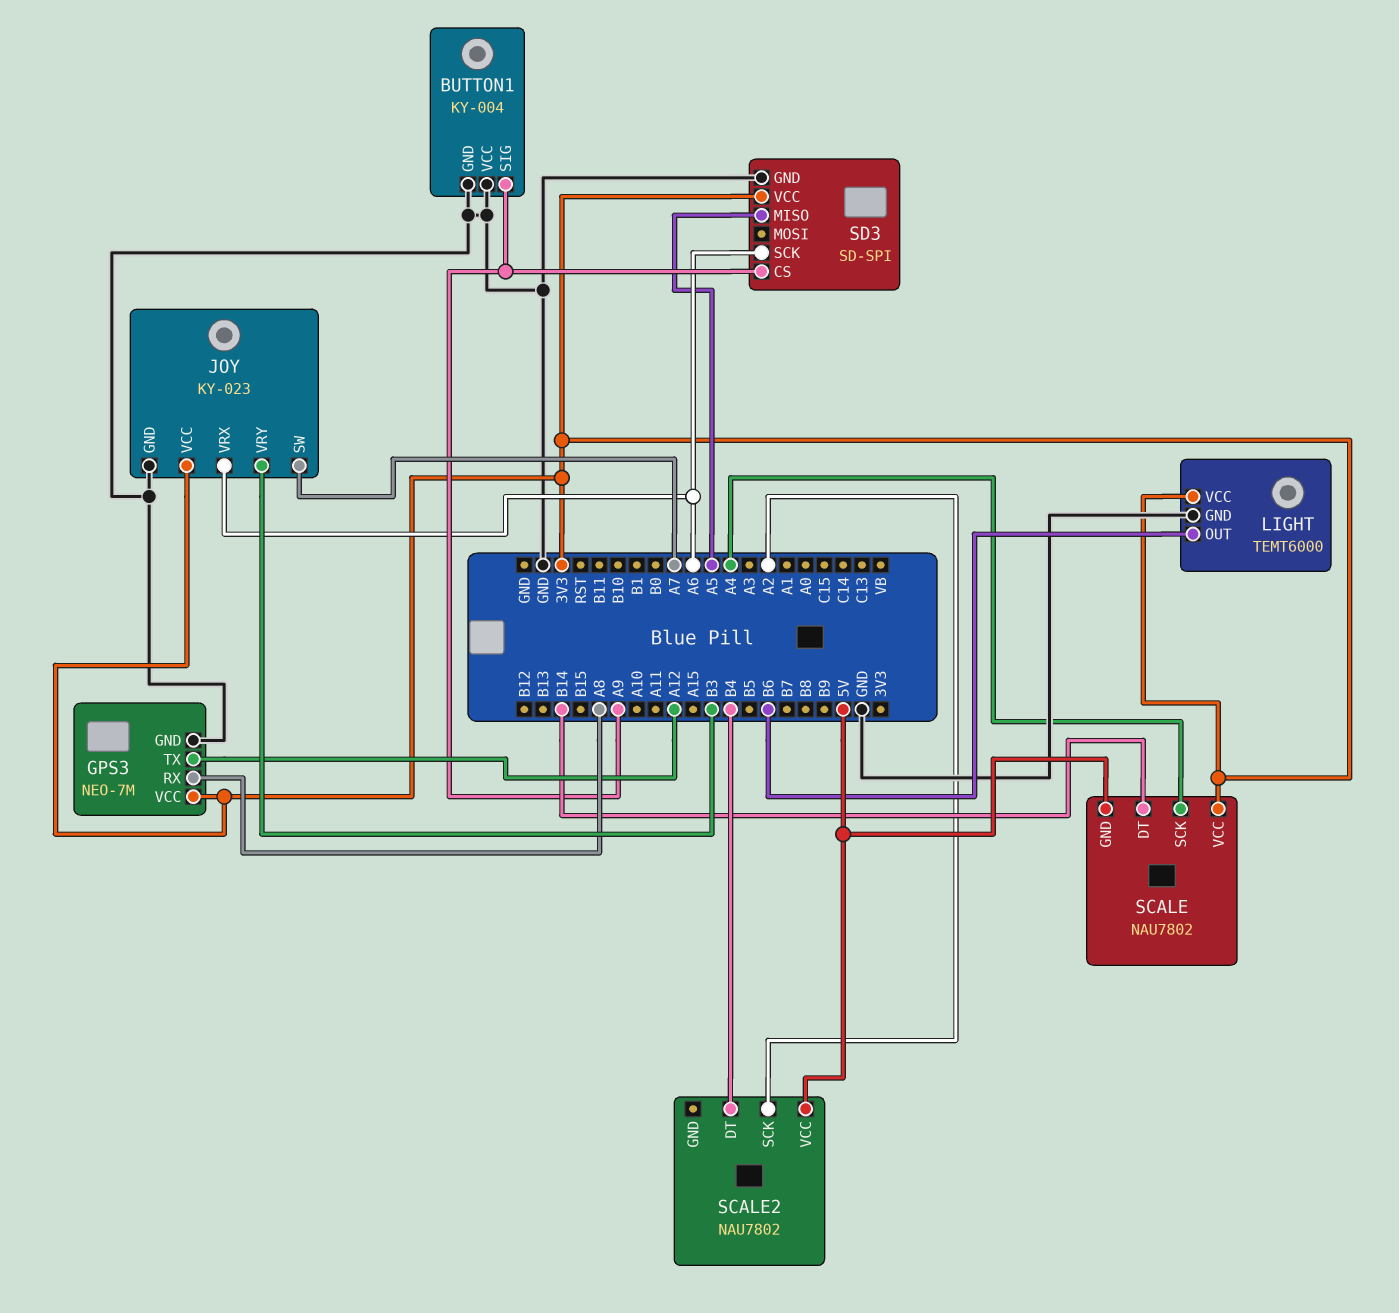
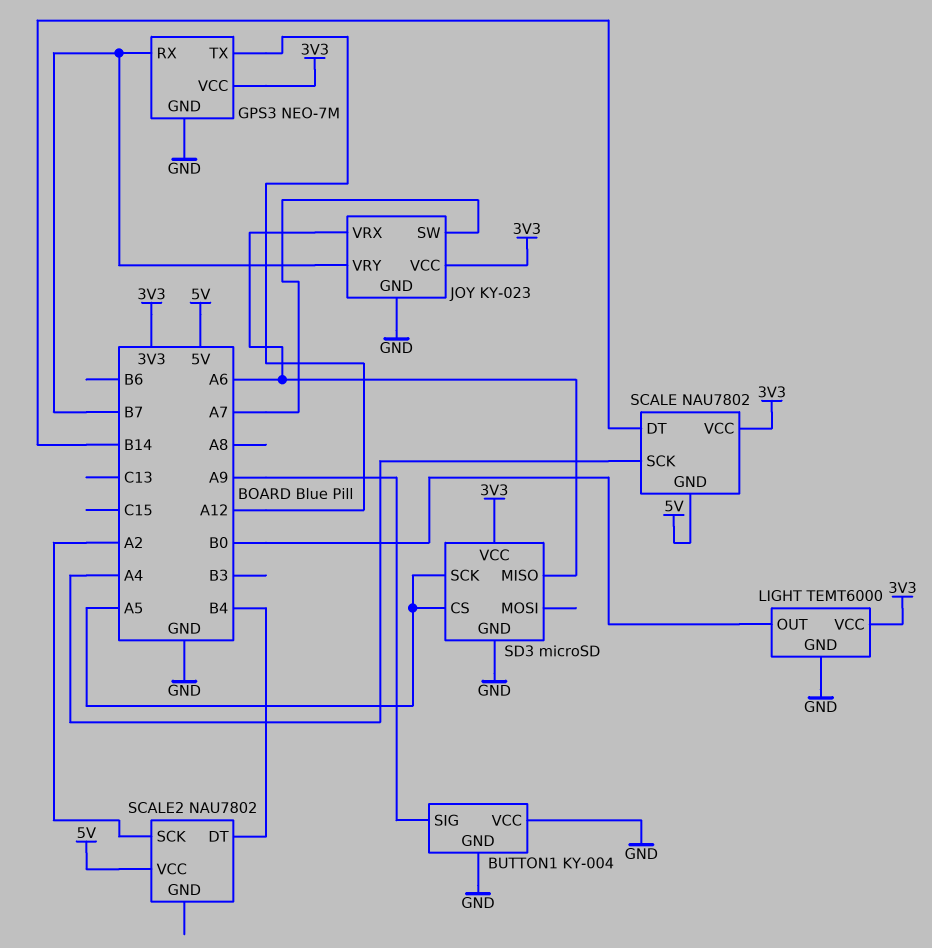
GPS3 pin RX: A8 -> B7
JOY pin VRY: B3 -> B7
LIGHT pin OUT: B6 -> B0
SD3: SD-SPI -> microSD
SD3 pin CS: A9 -> A5
SD3 pin MISO: A5 -> A6
SD3 pin SCK: A6 -> A5

